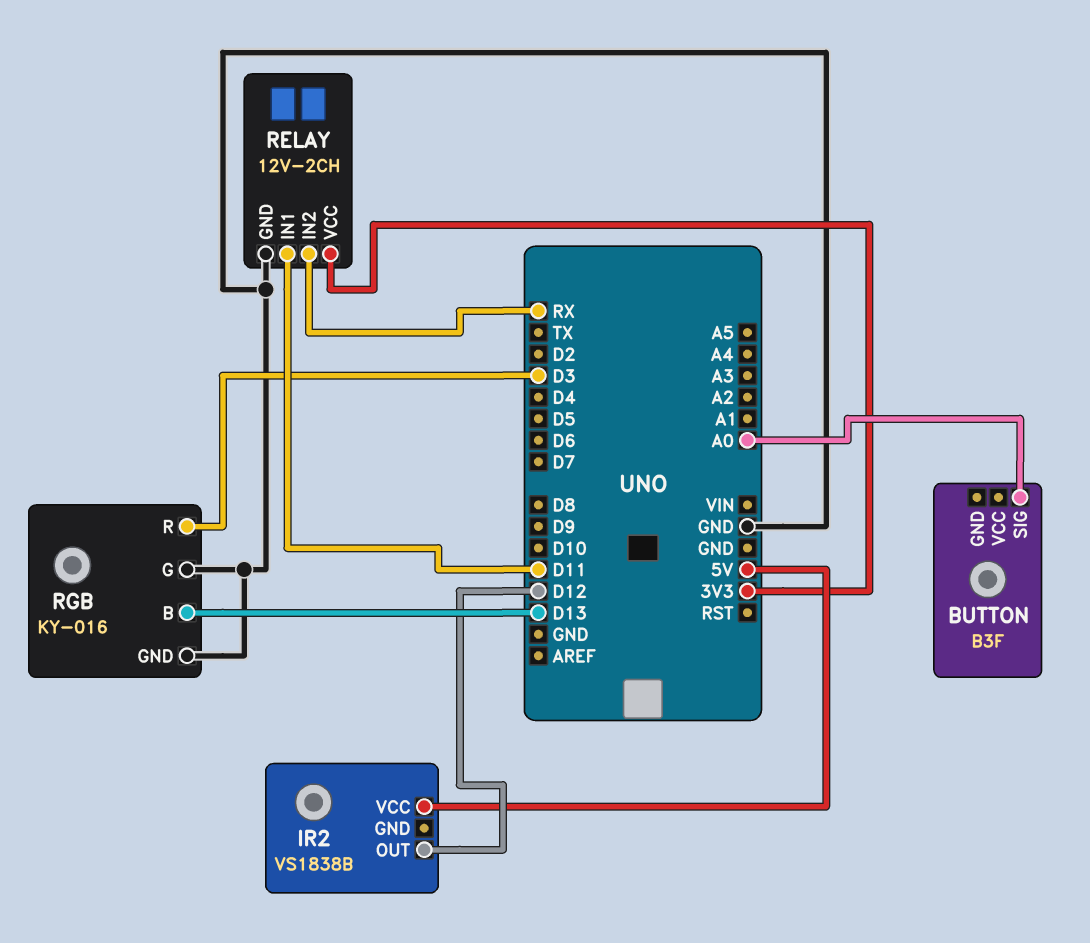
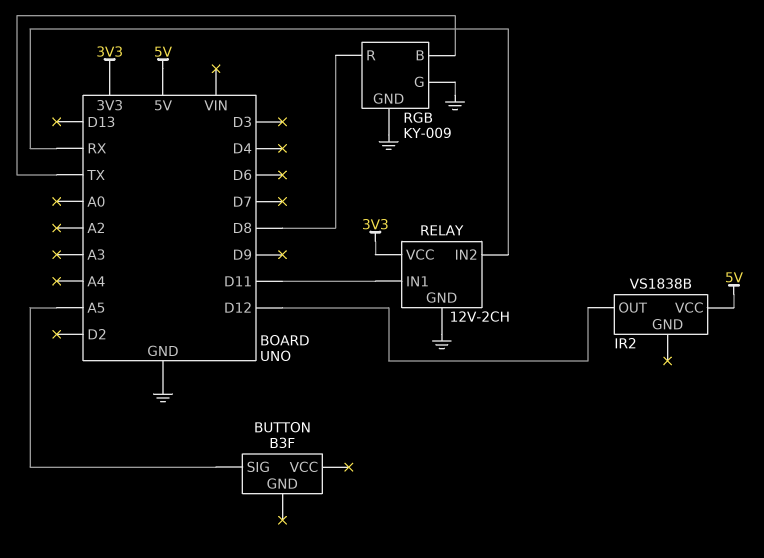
BUTTON pin SIG: A0 -> A5
RGB: KY-016 -> KY-009
RGB pin B: D13 -> TX
RGB pin R: D3 -> D8

